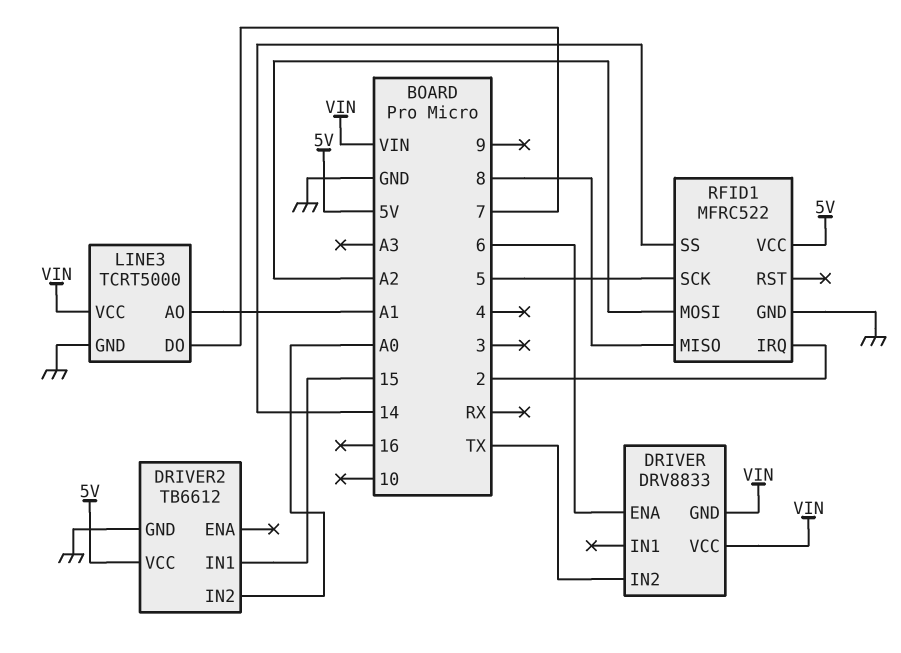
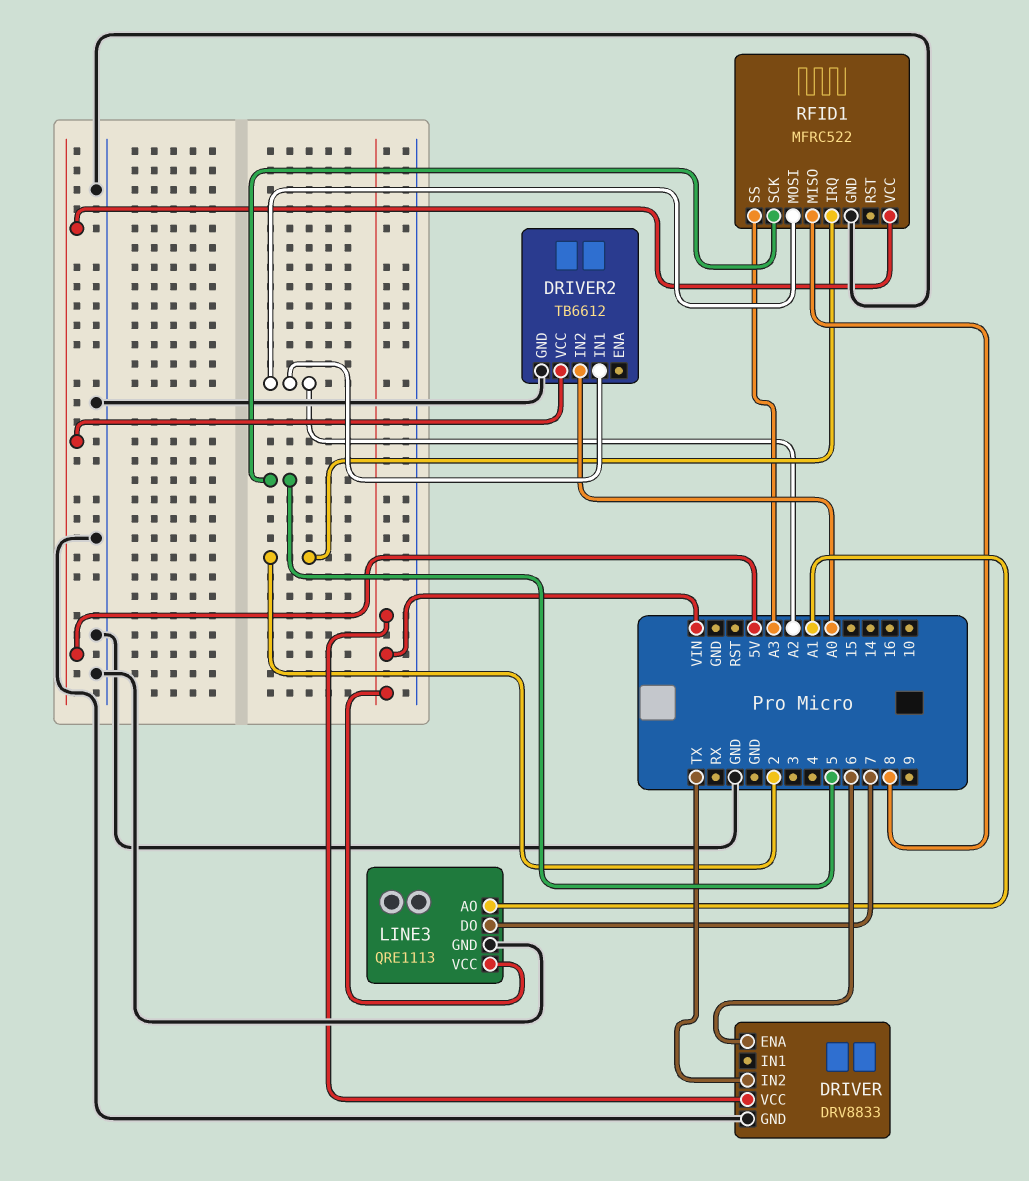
DRIVER pin GND: VIN -> GND
DRIVER2 pin IN1: 15 -> A2
LINE3: TCRT5000 -> QRE1113
RFID1 pin SS: 14 -> A3

